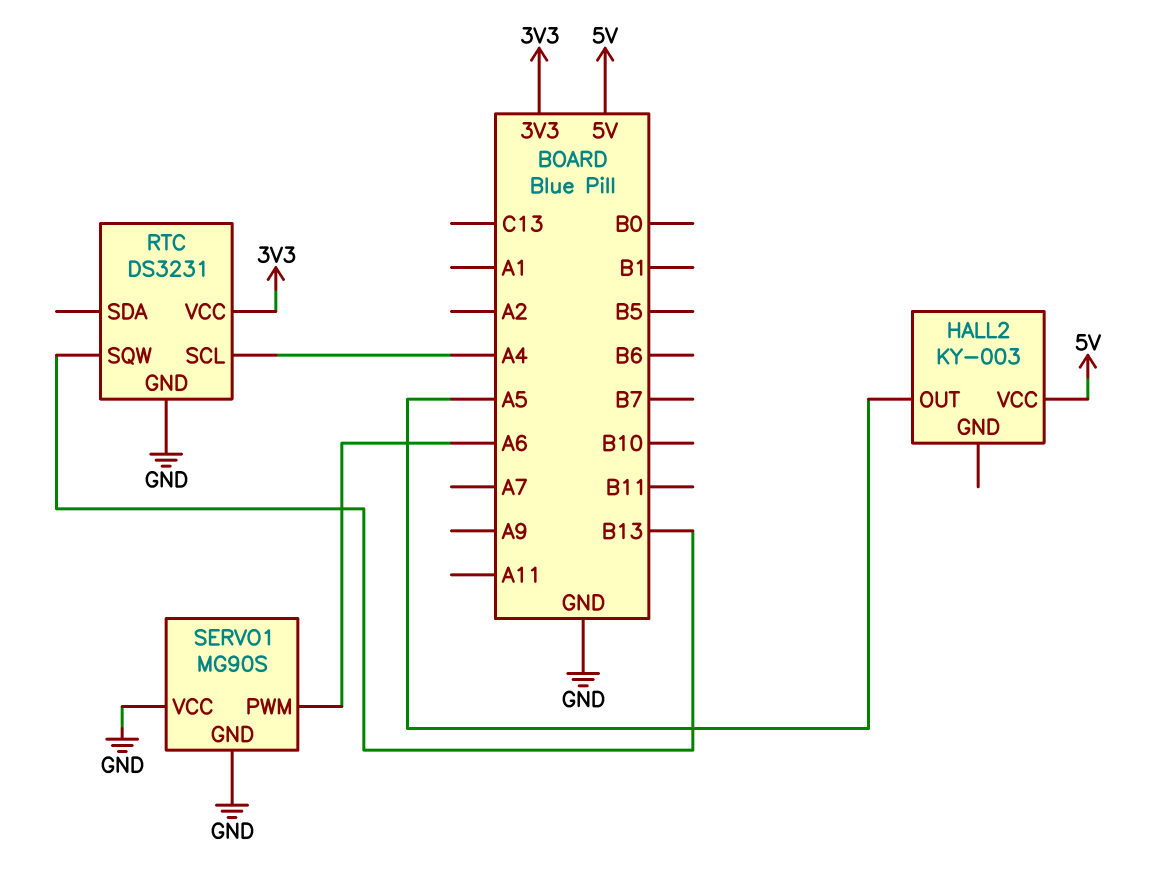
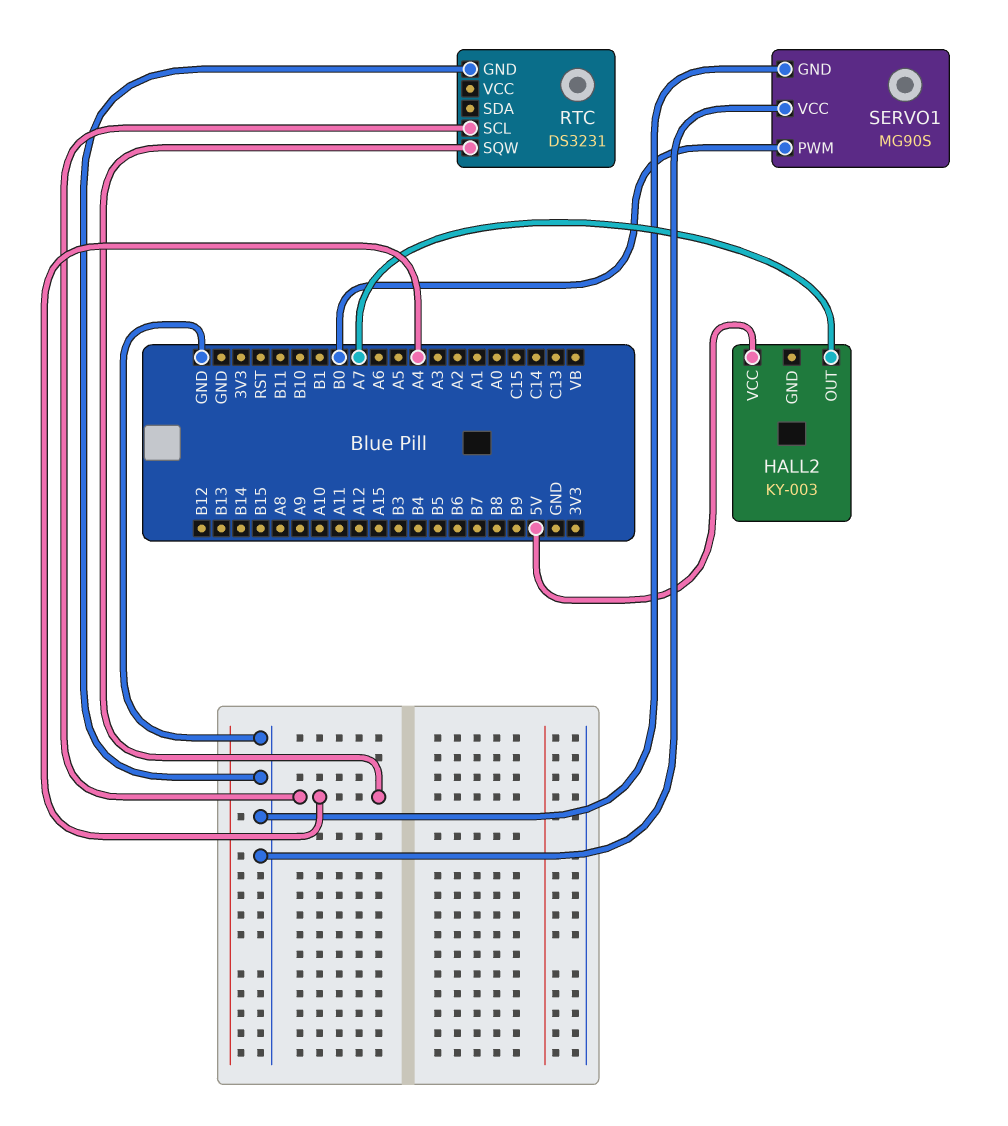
HALL2 pin OUT: A5 -> A7
RTC pin SQW: B13 -> A4
RTC pin VCC: 3V3 -> none
SERVO1 pin PWM: A6 -> B0

